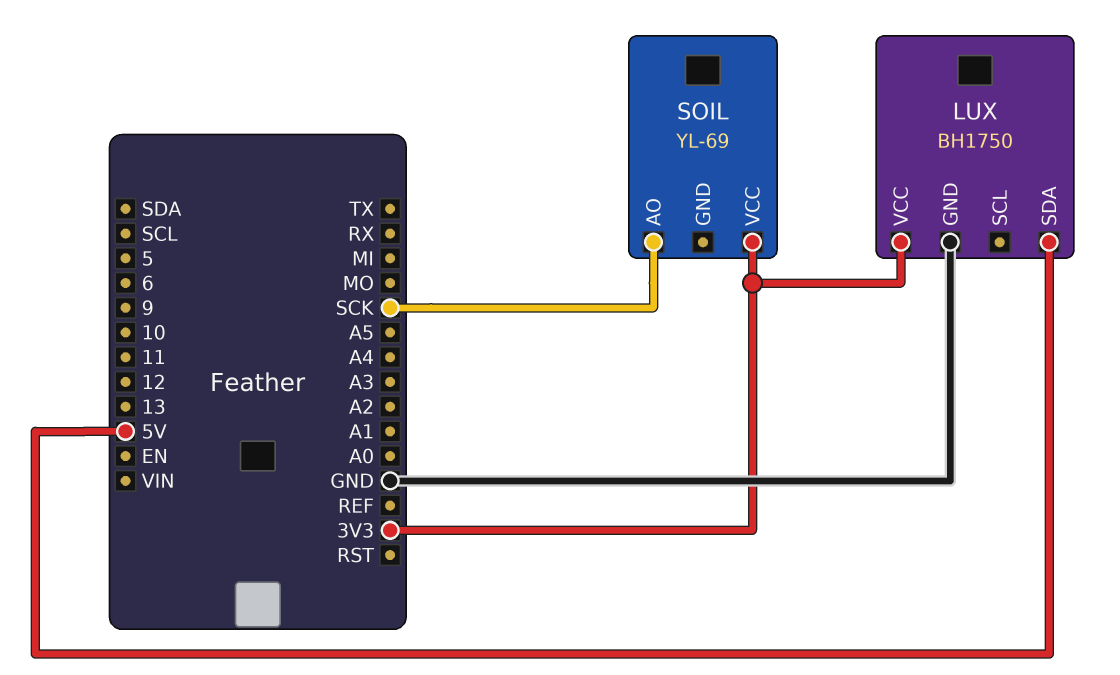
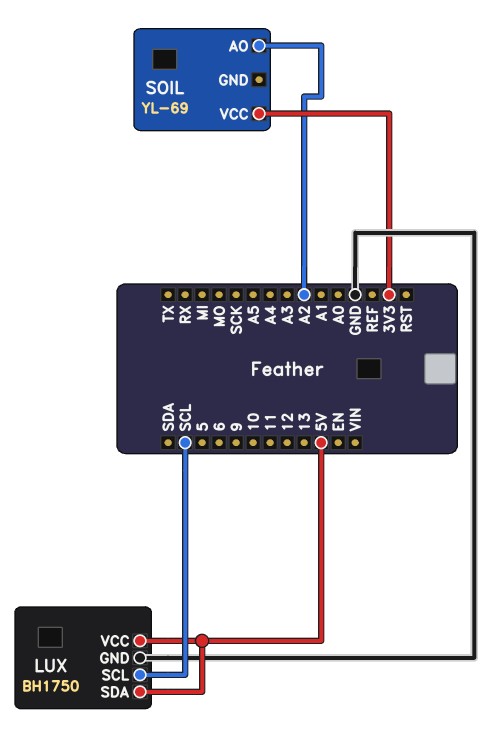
LUX pin SCL: none -> SCL
LUX pin VCC: 3V3 -> 5V
SOIL pin AO: SCK -> A2

